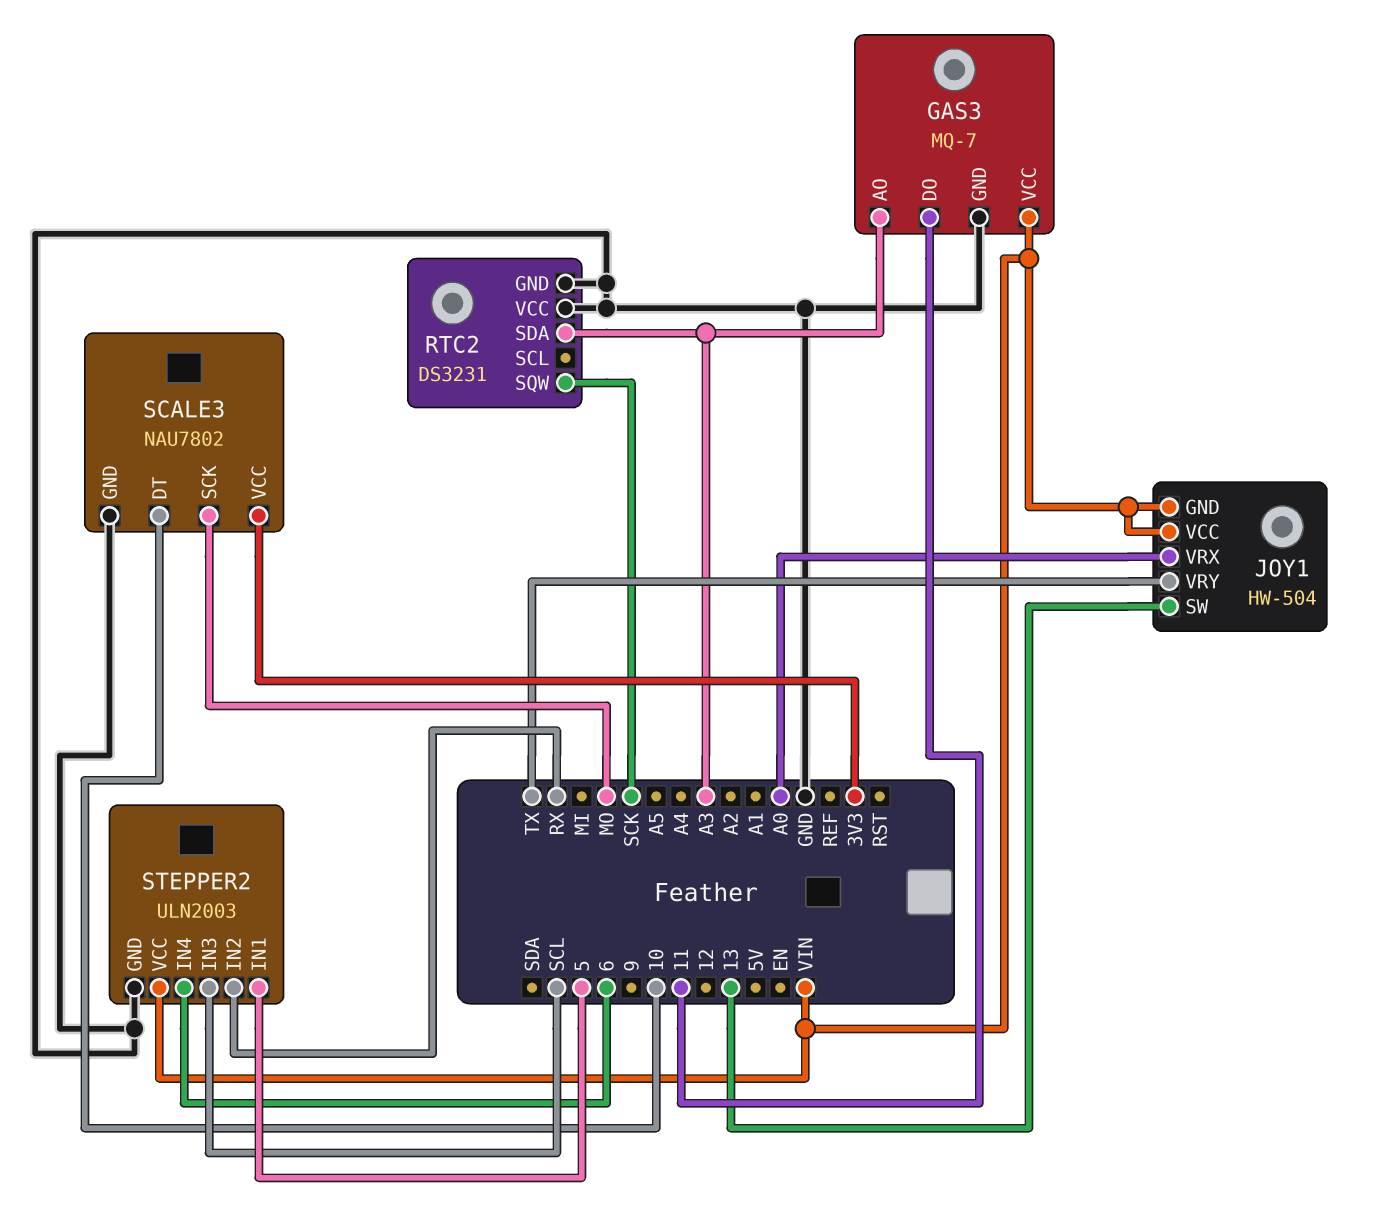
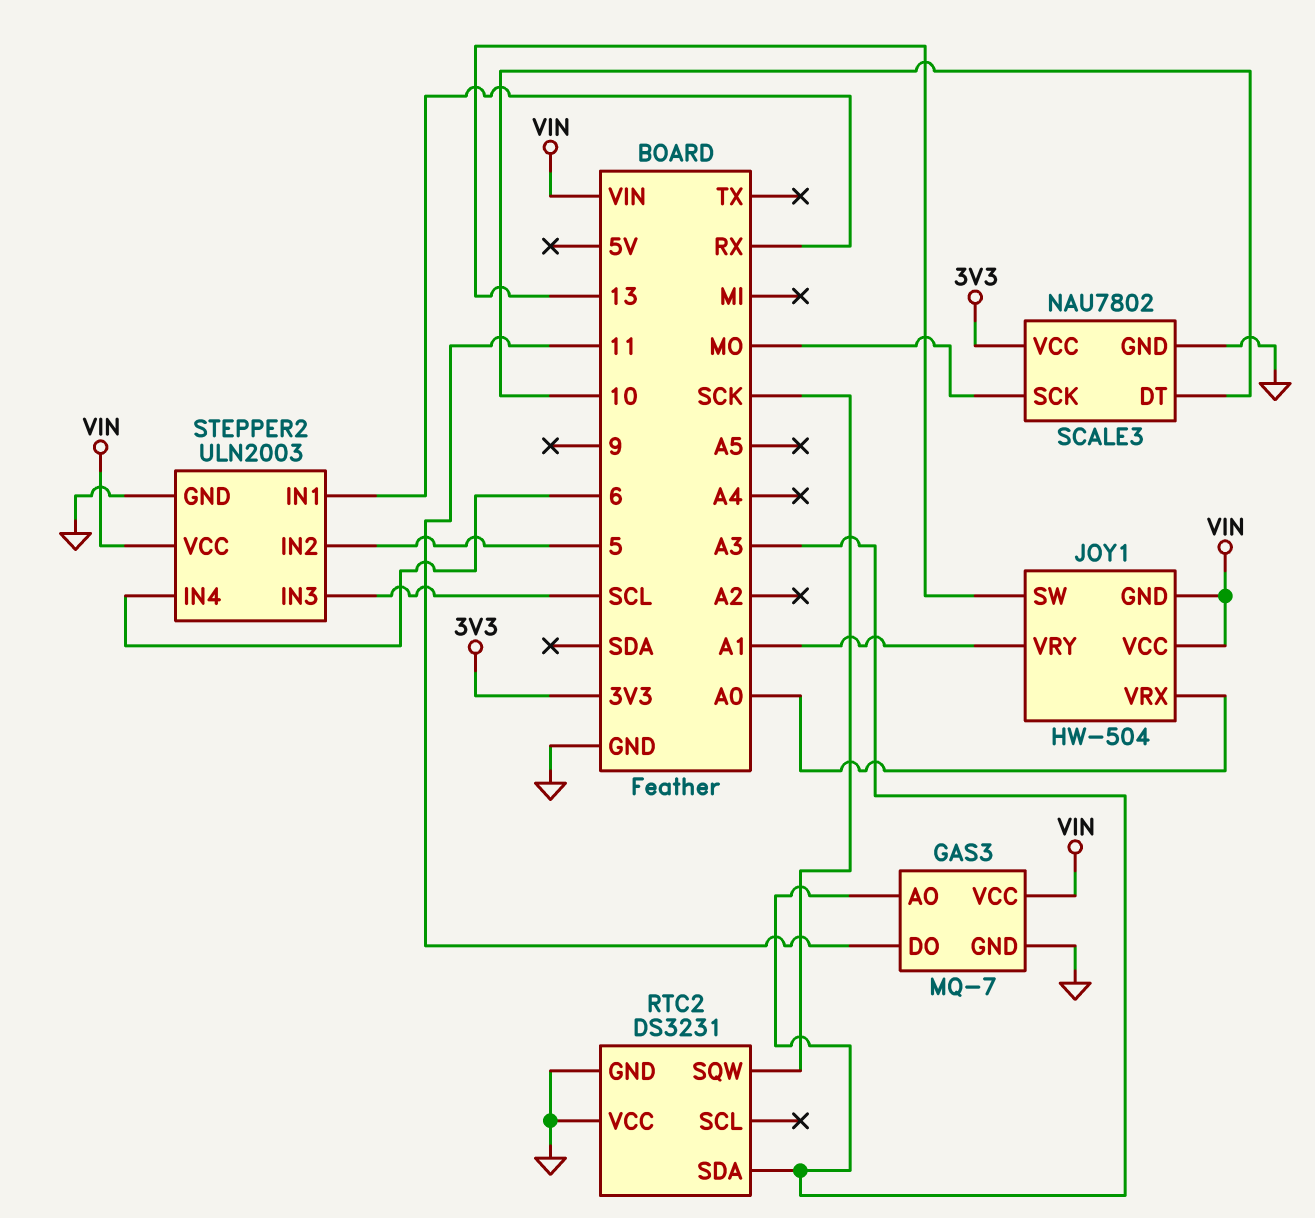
JOY1 pin VRY: TX -> A1
STEPPER2 pin IN1: 5 -> RX
STEPPER2 pin IN2: RX -> 5

